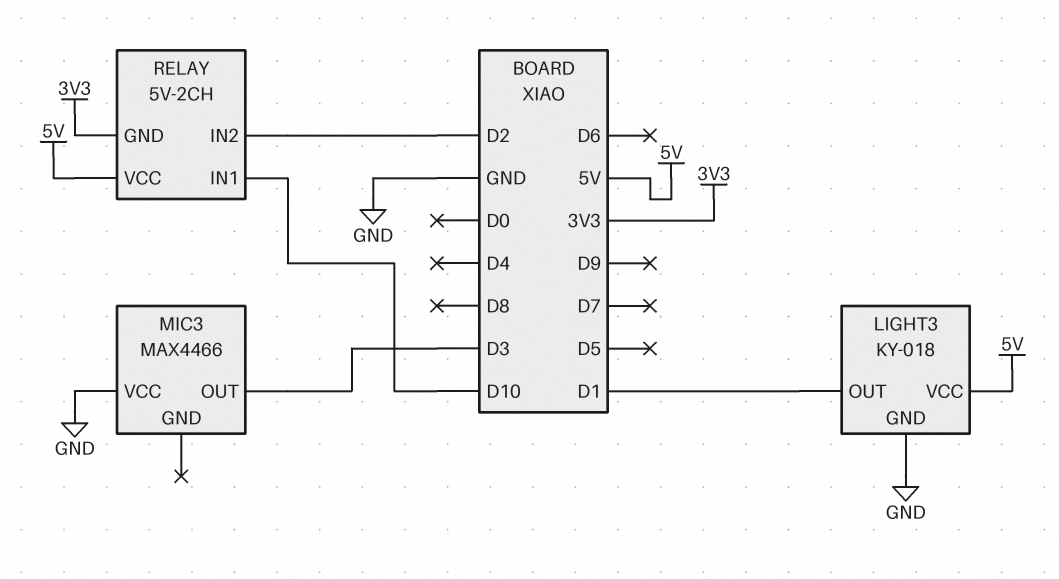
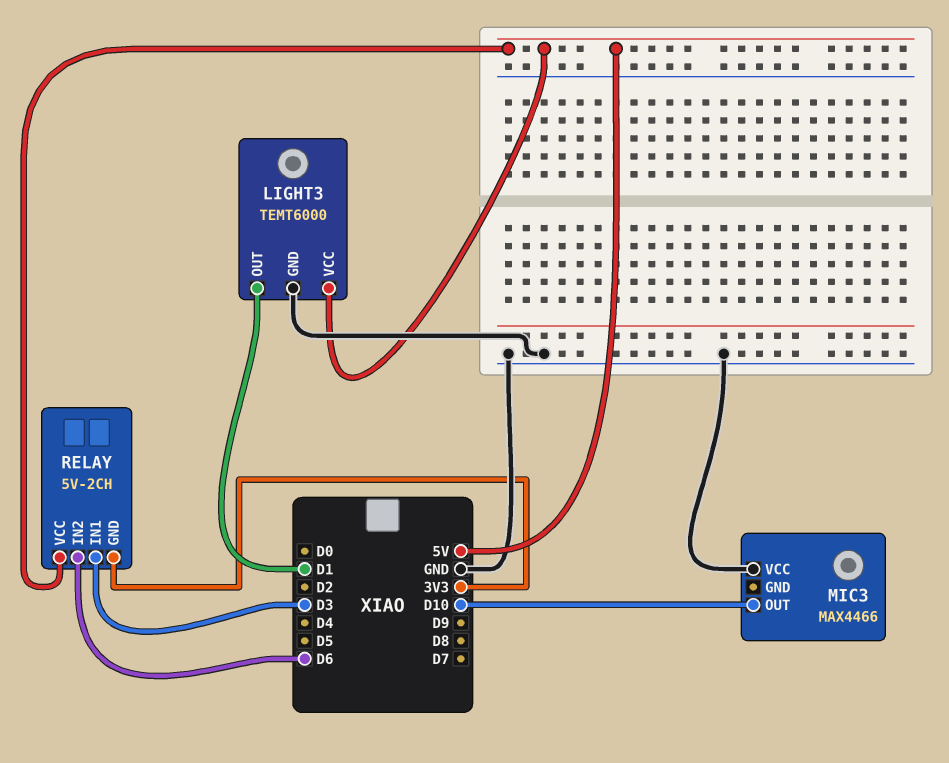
LIGHT3: KY-018 -> TEMT6000
MIC3 pin OUT: D3 -> D10
RELAY pin IN1: D10 -> D3
RELAY pin IN2: D2 -> D6

